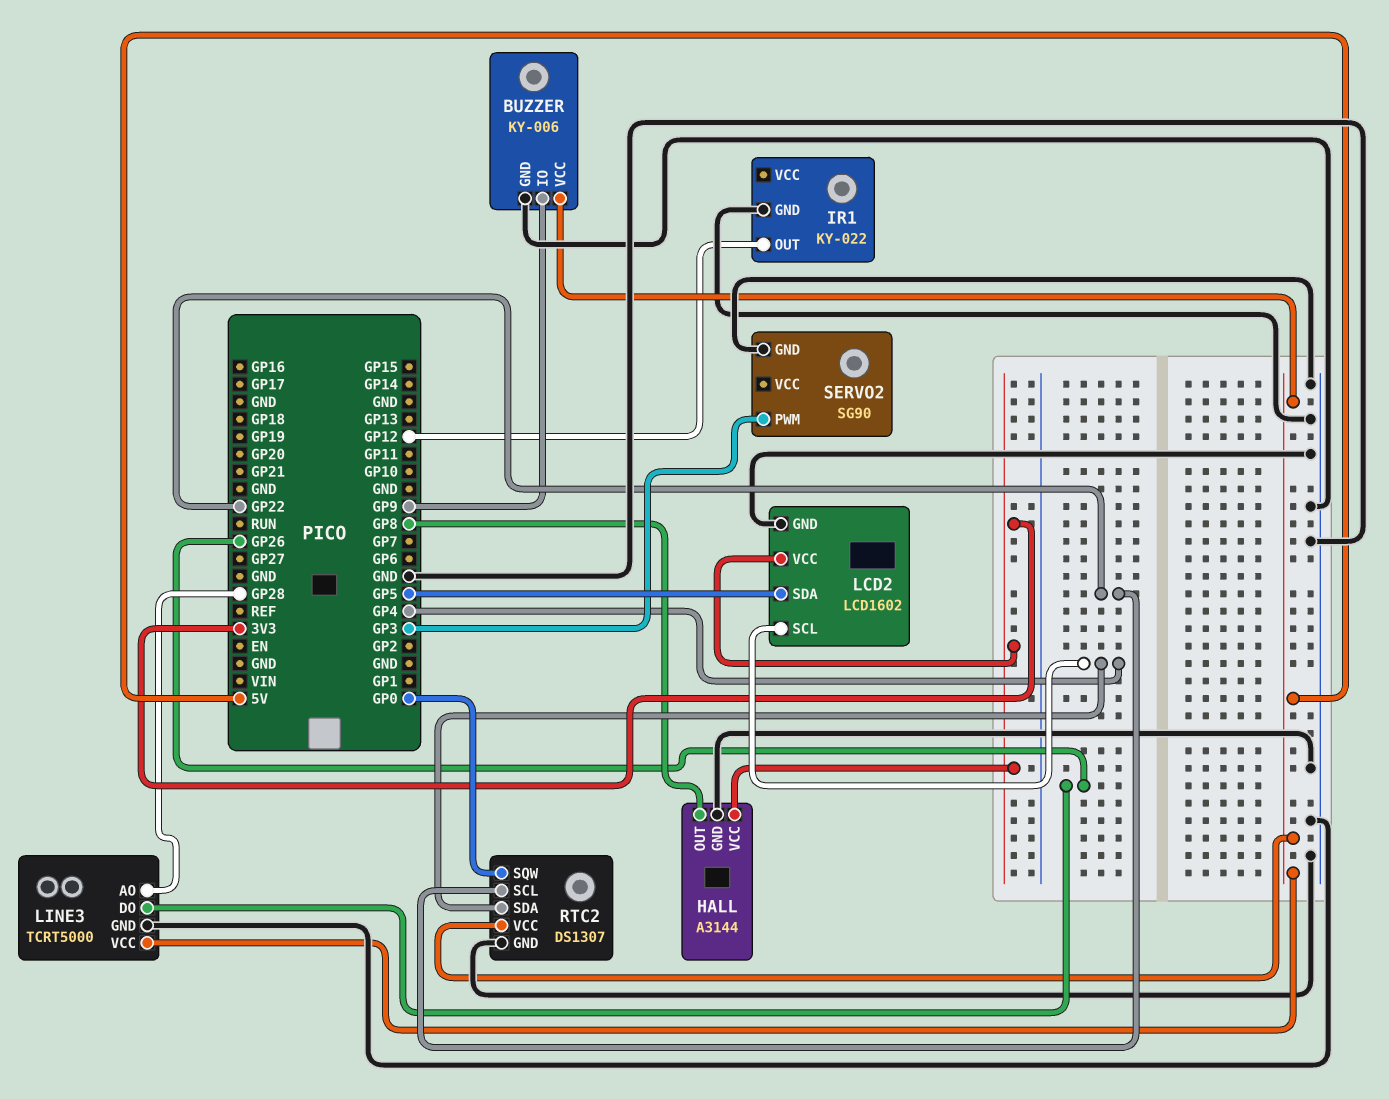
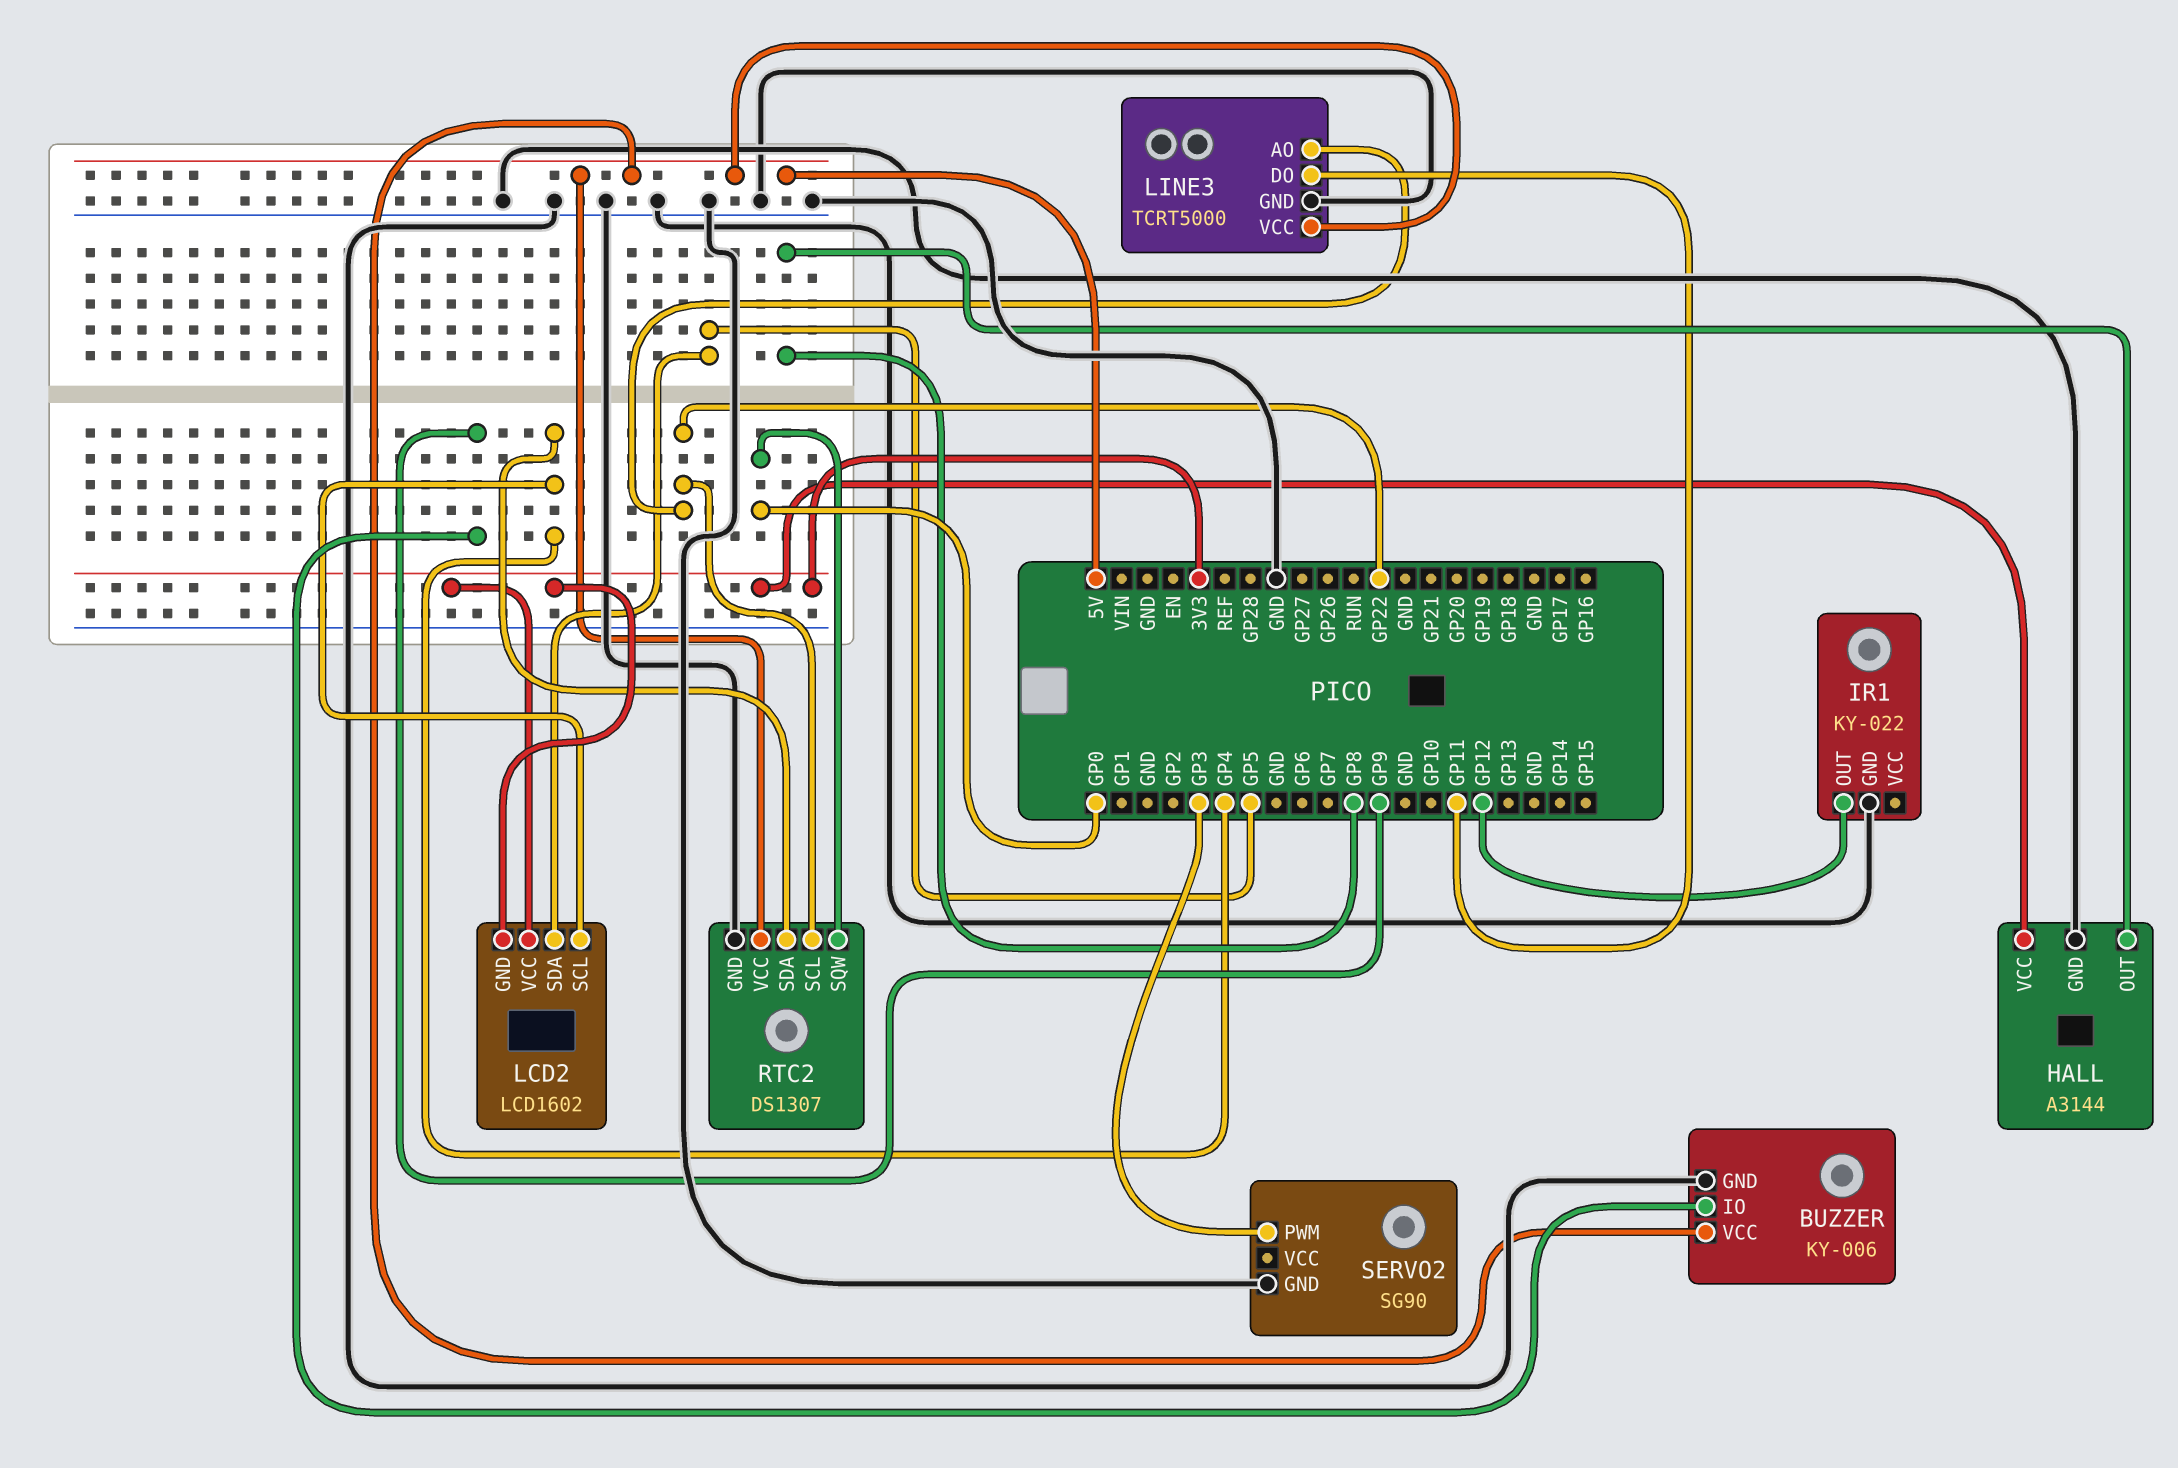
LCD2 pin GND: GND -> 3V3
LINE3 pin AO: GP28 -> GP22
LINE3 pin DO: GP26 -> GP11

